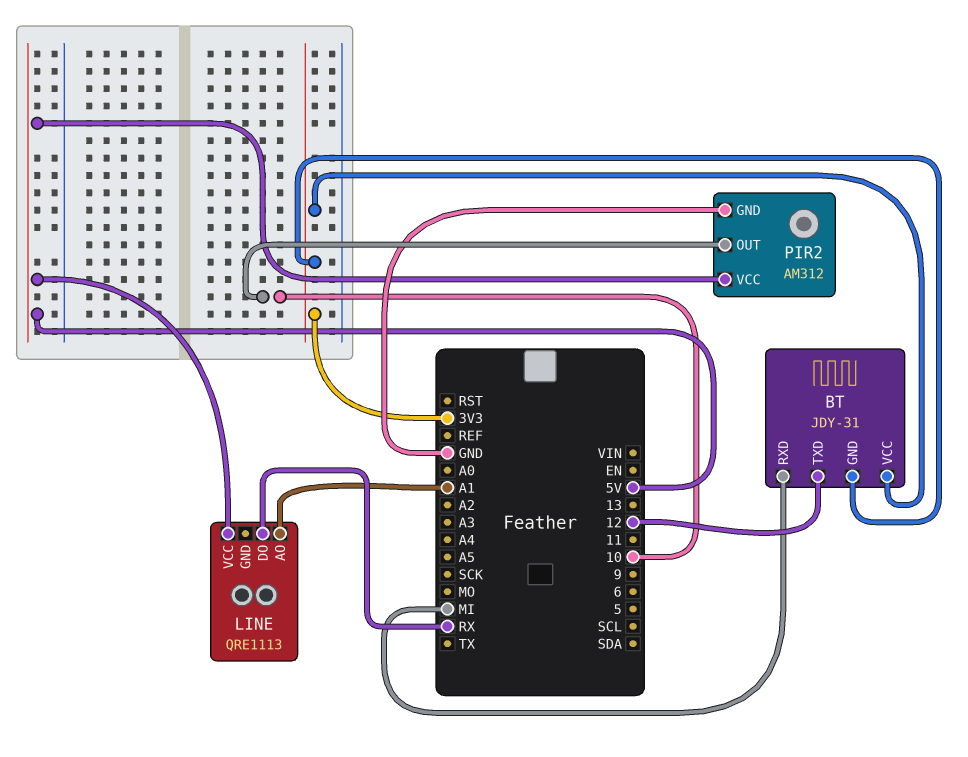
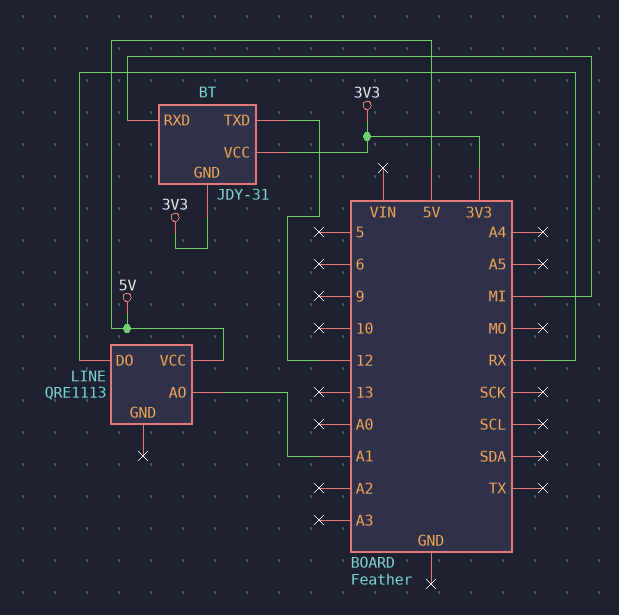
PIR2: AM312 -> none
PIR2 pin GND: GND -> none
PIR2 pin OUT: 10 -> none
PIR2 pin VCC: 5V -> none

